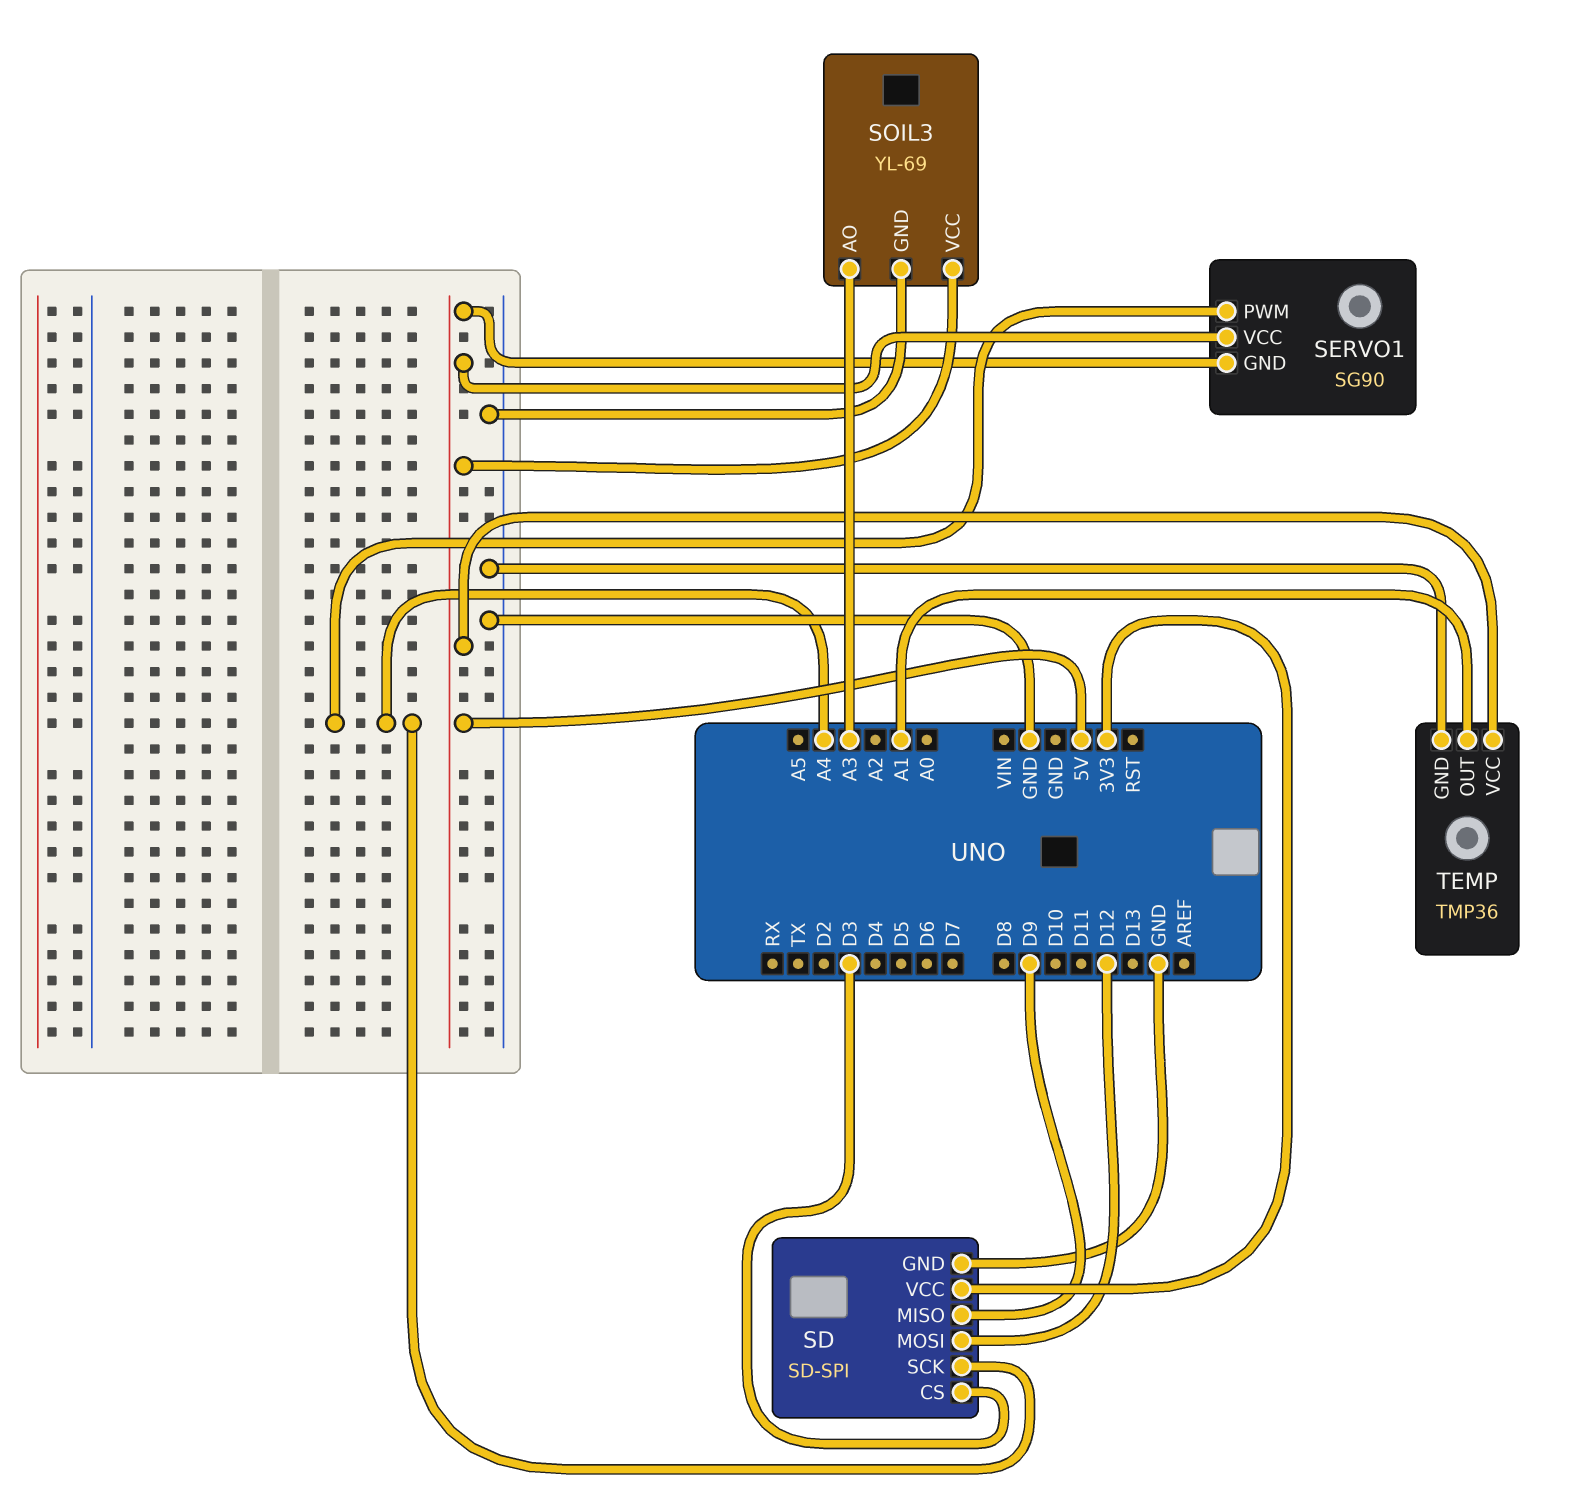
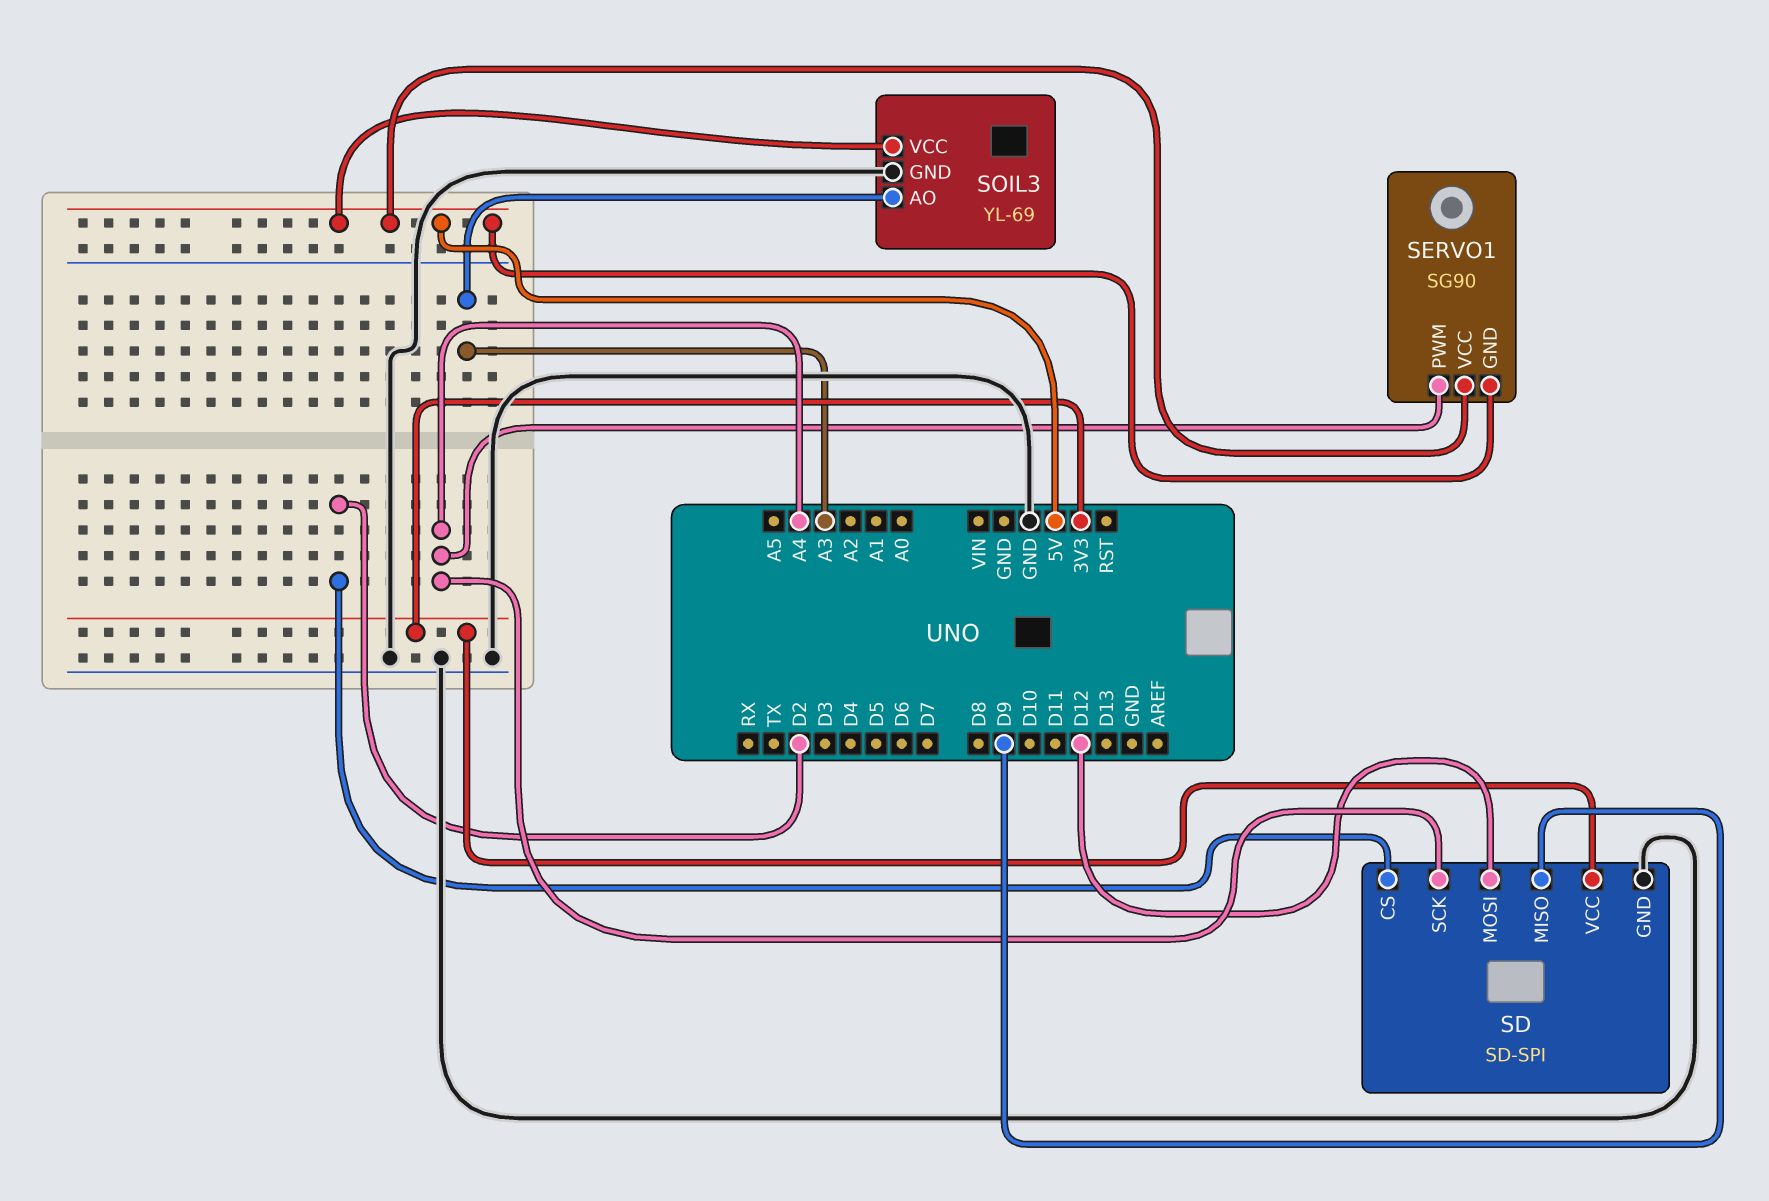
SD pin CS: D3 -> D2
TEMP: TMP36 -> none
TEMP pin GND: GND -> none
TEMP pin OUT: A1 -> none
TEMP pin VCC: 5V -> none

